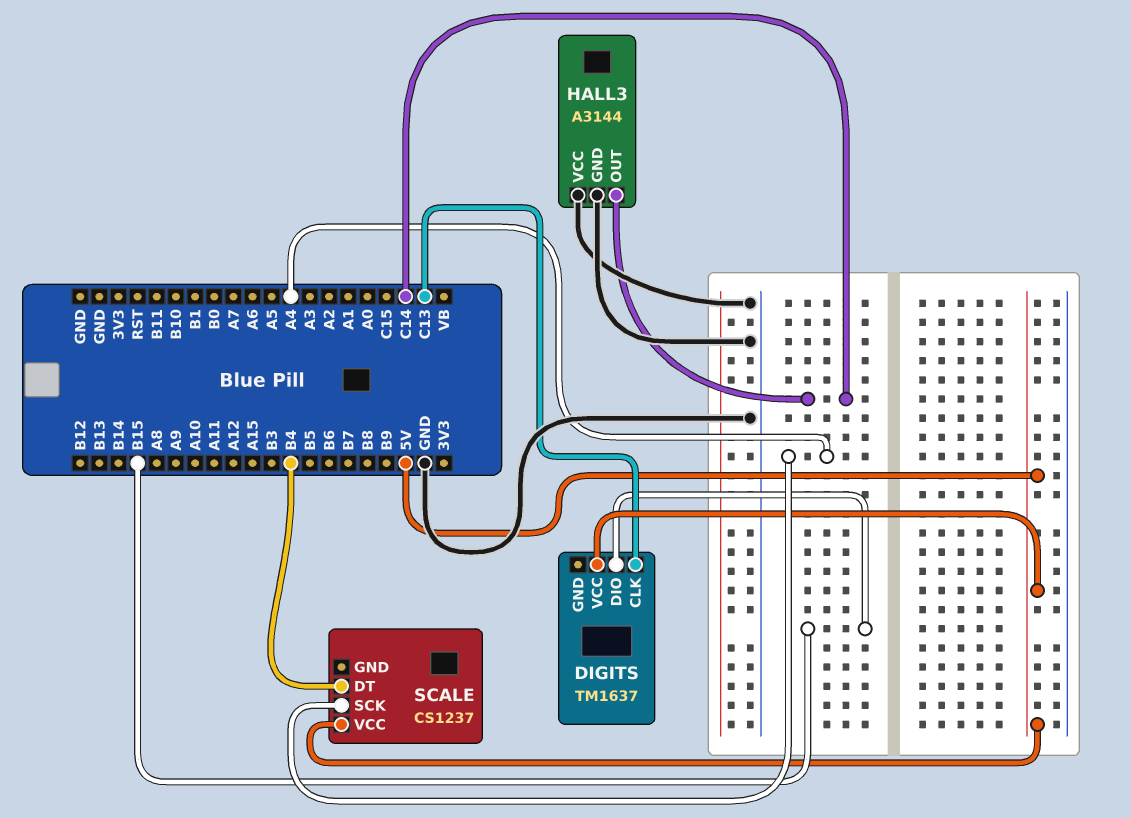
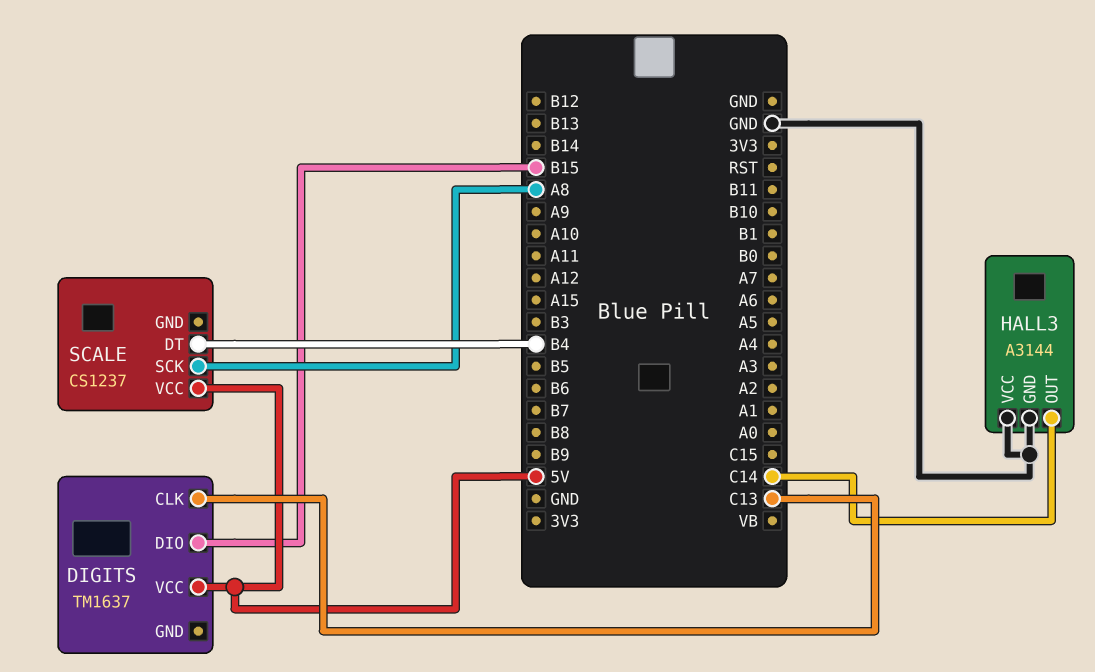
SCALE pin SCK: A4 -> A8

